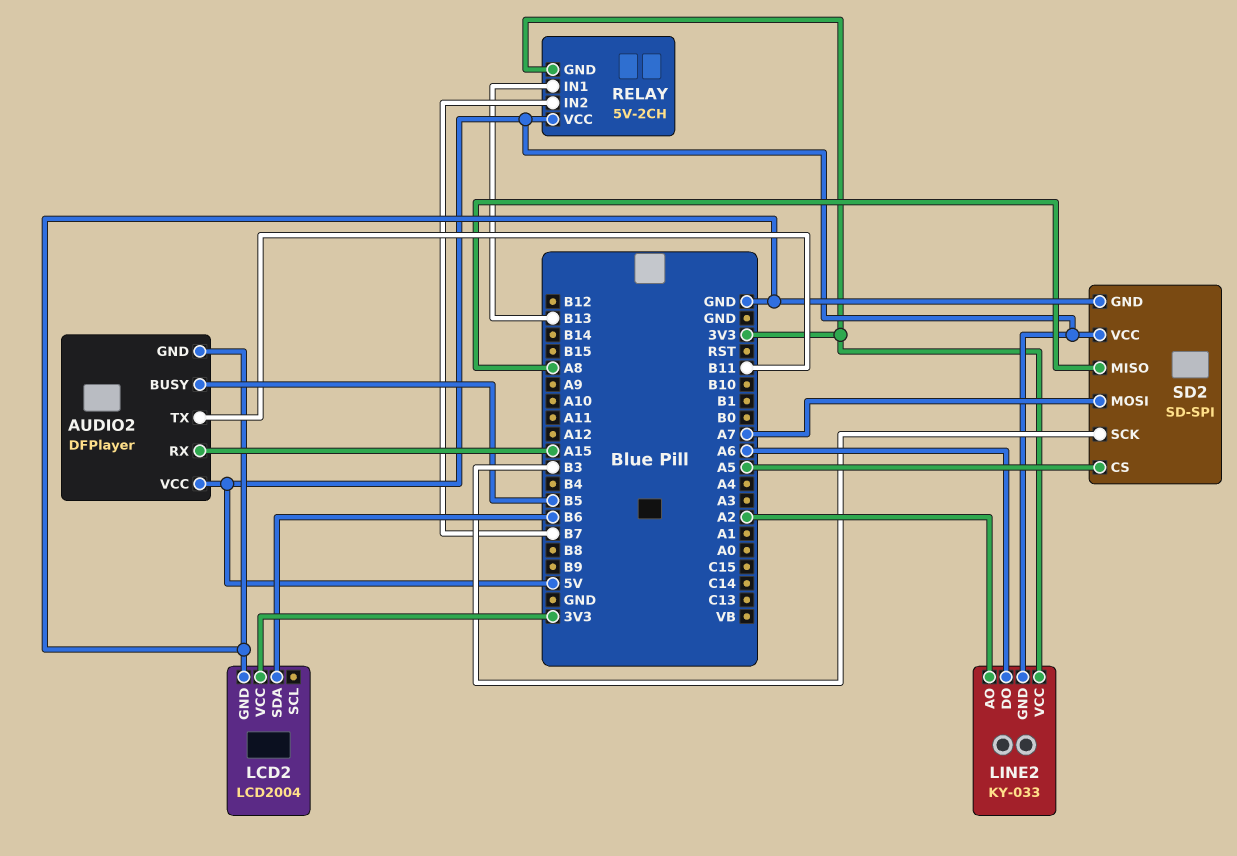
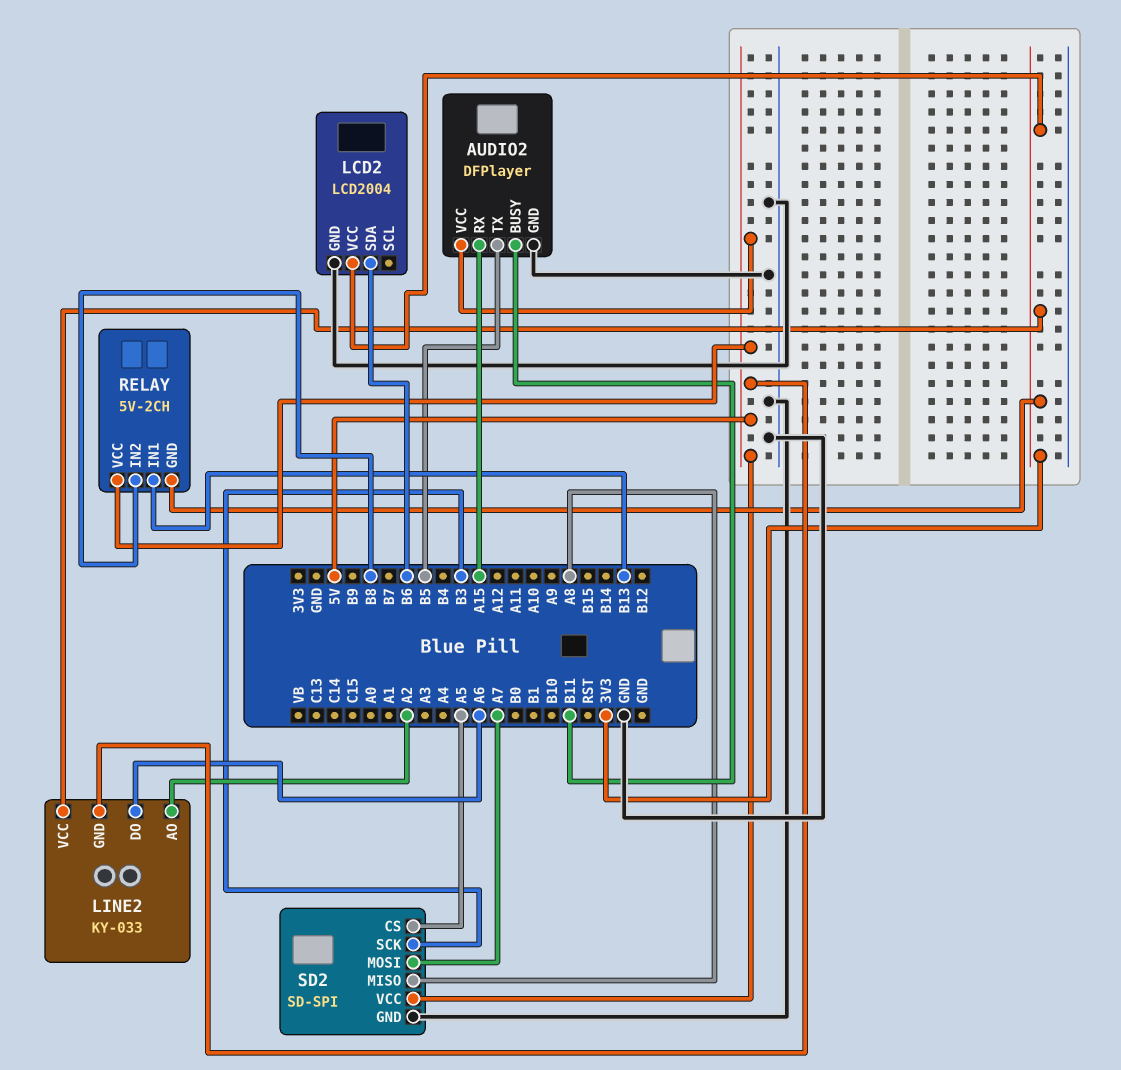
AUDIO2 pin BUSY: B5 -> B11
AUDIO2 pin TX: B11 -> B5
RELAY pin IN2: B7 -> B8

